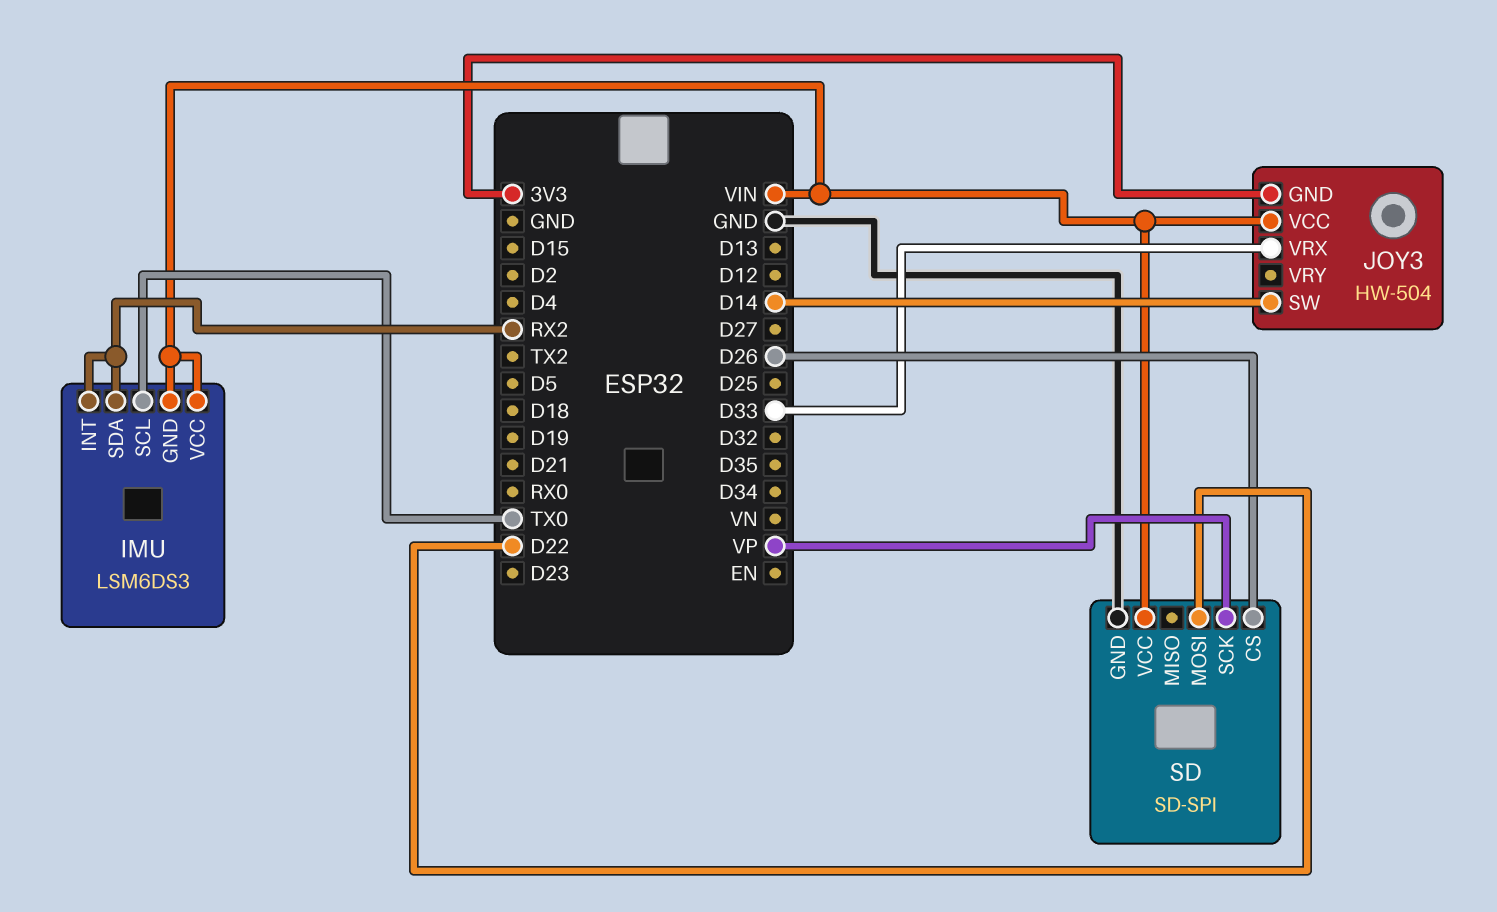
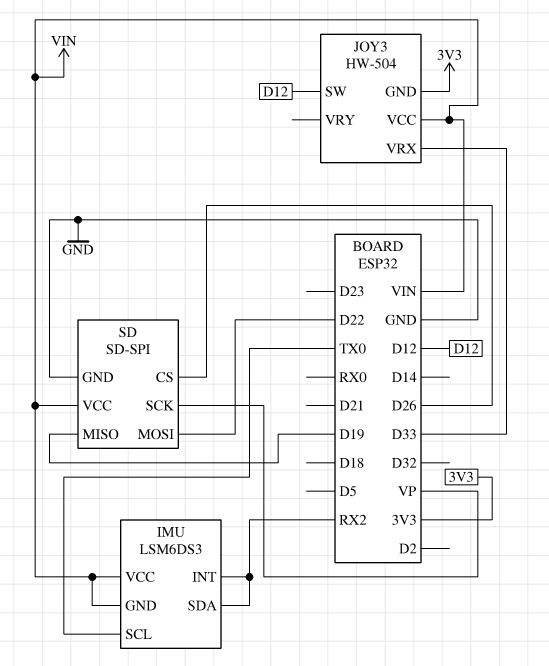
JOY3 pin SW: D14 -> D12
SD pin MISO: none -> D19

